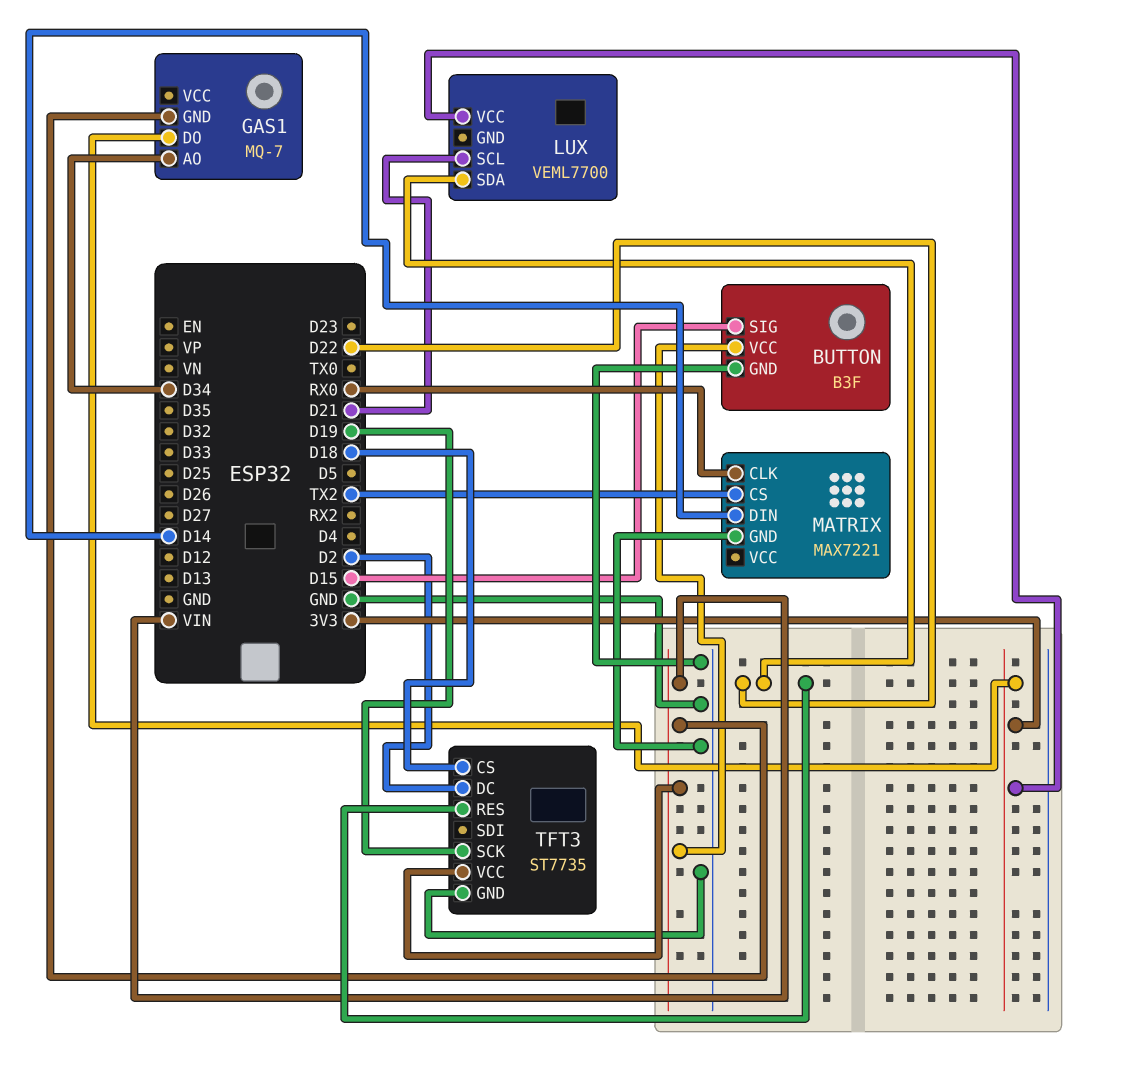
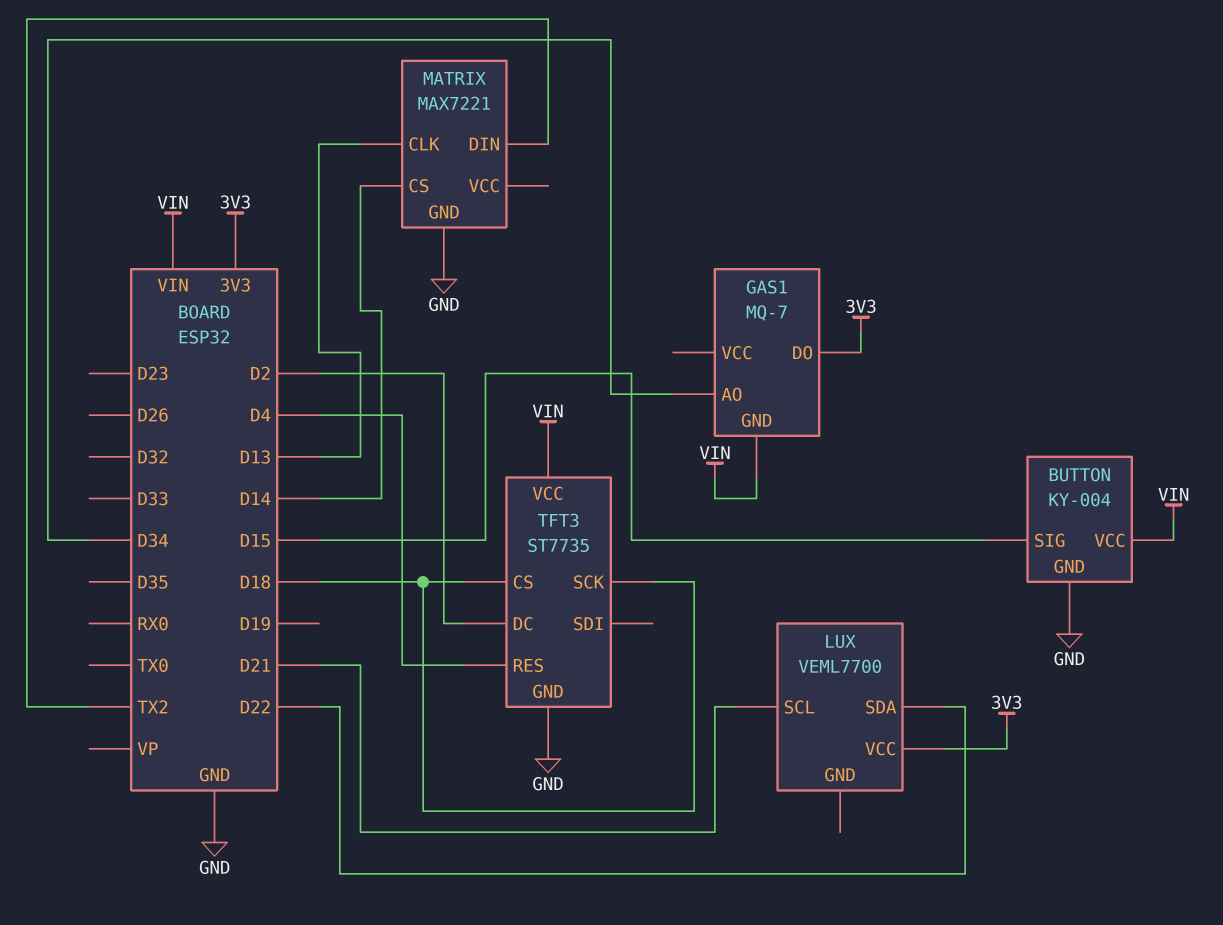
BUTTON: B3F -> KY-004
MATRIX pin CLK: RX0 -> D13
MATRIX pin CS: TX2 -> D14
MATRIX pin DIN: D14 -> TX2
TFT3 pin RES: D22 -> D4
TFT3 pin SCK: D19 -> D18

